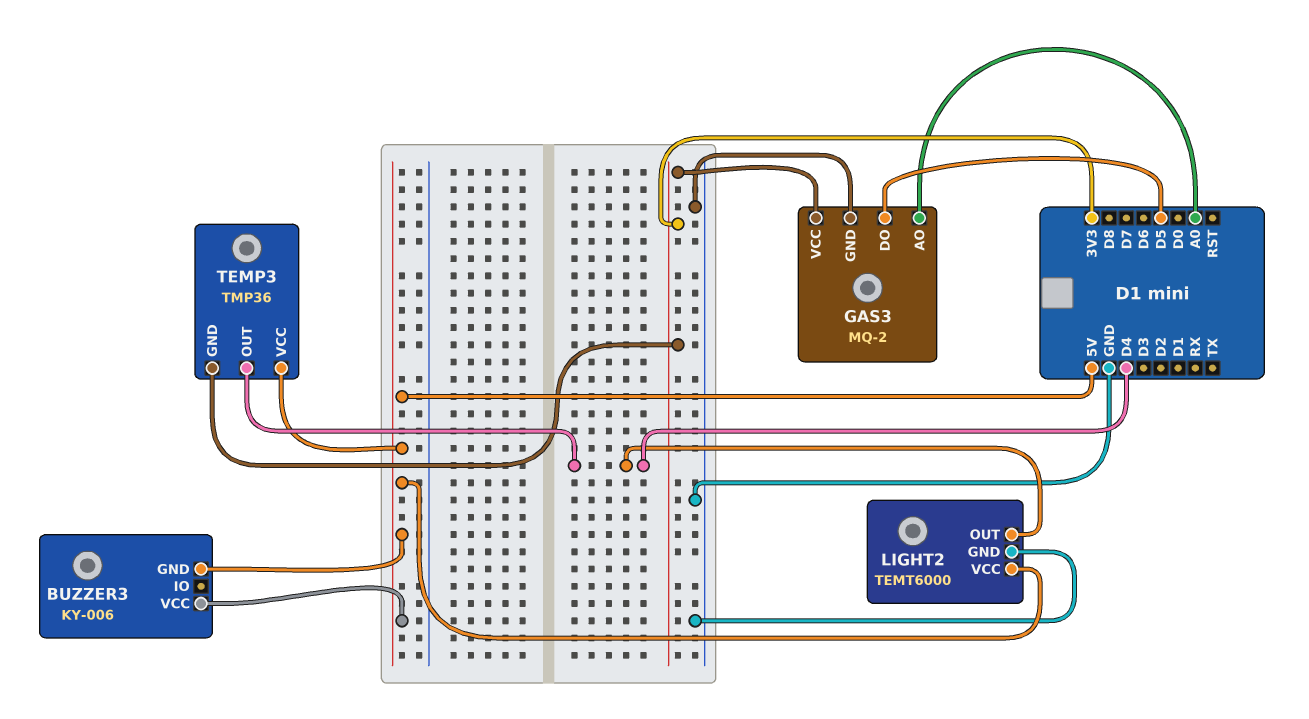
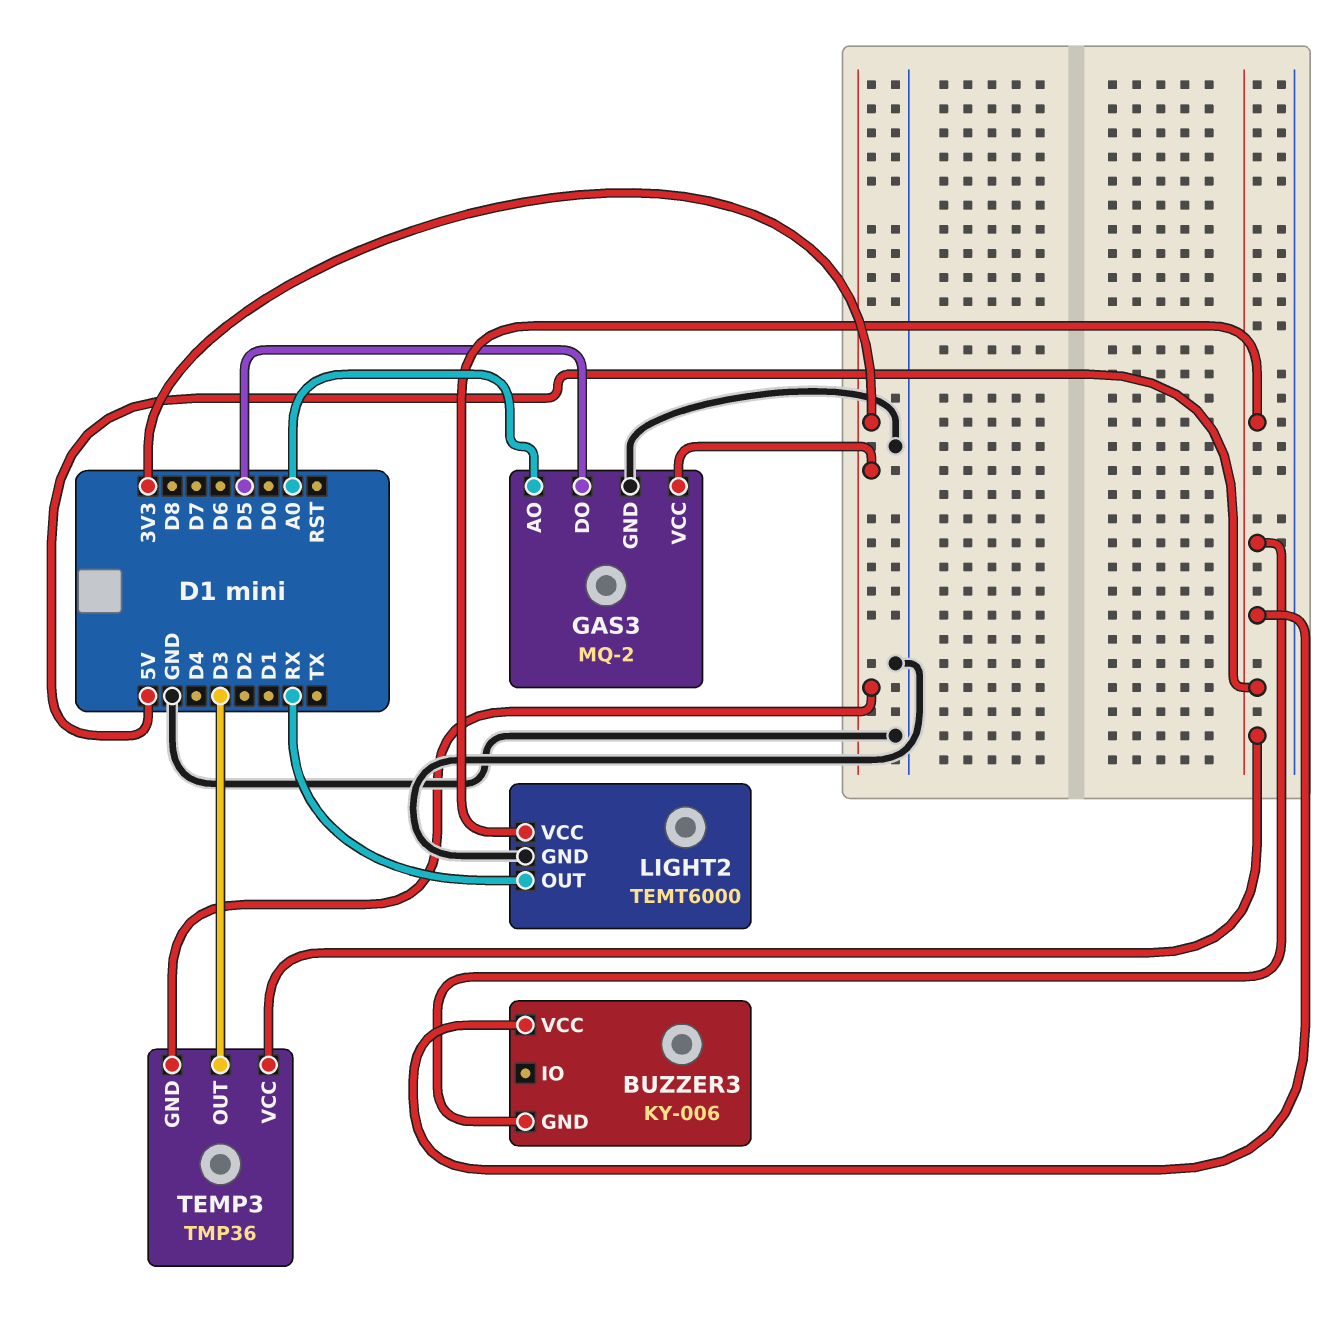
LIGHT2 pin OUT: D4 -> RX
TEMP3 pin OUT: D4 -> D3

